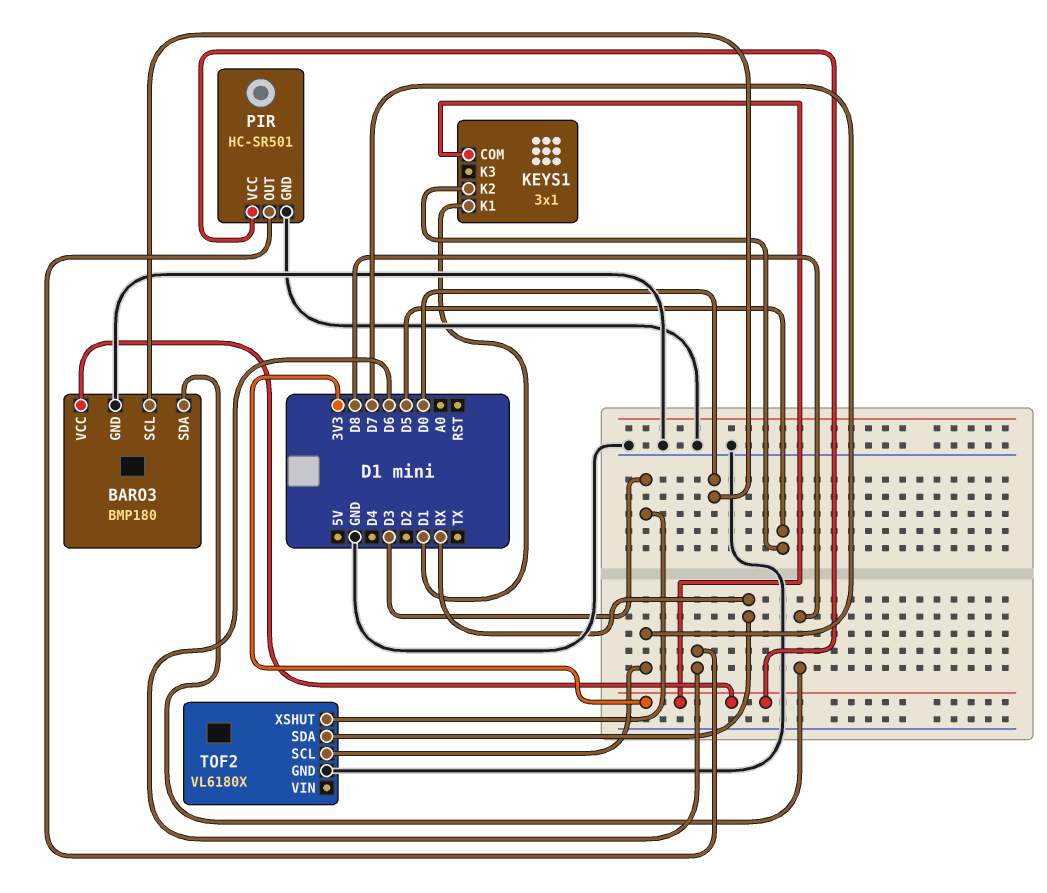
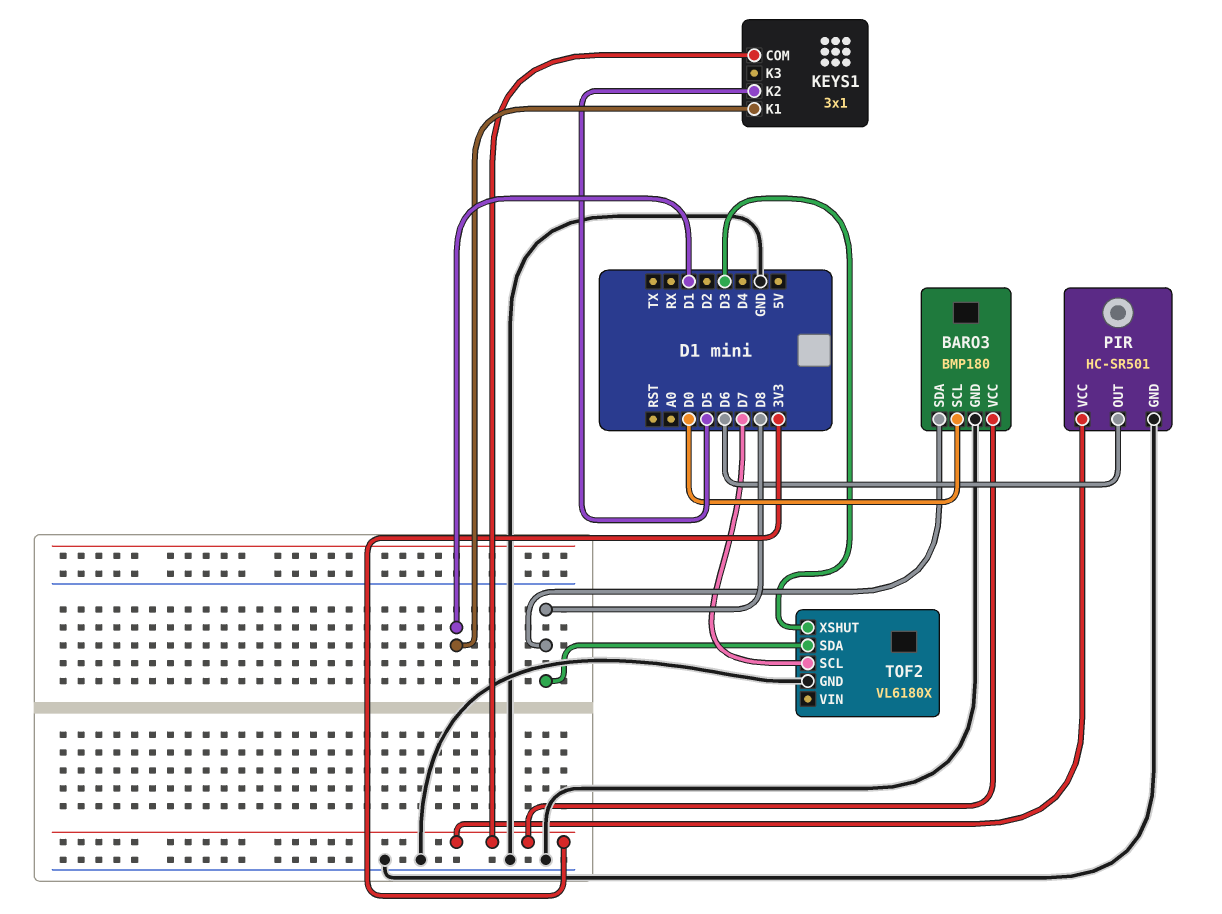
TOF2 pin SDA: RX -> D8

